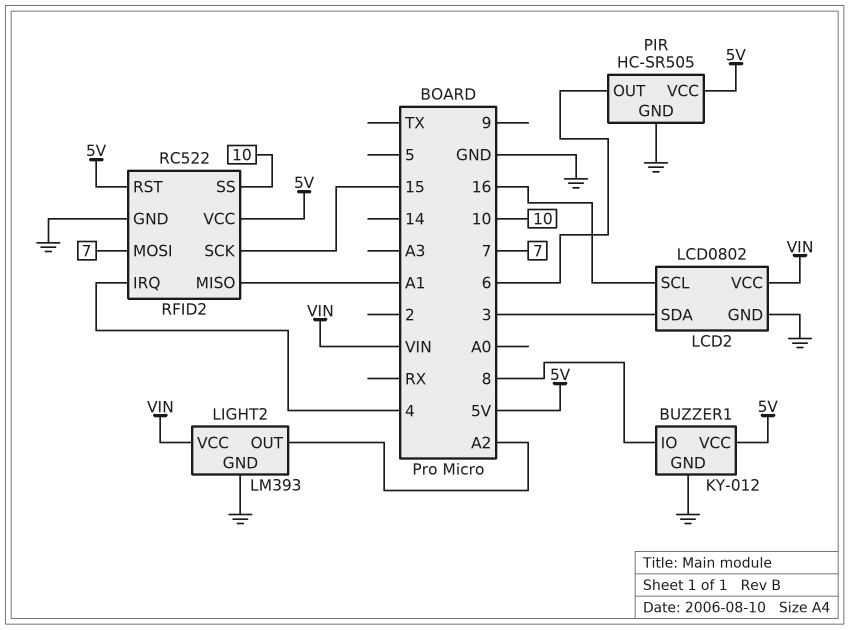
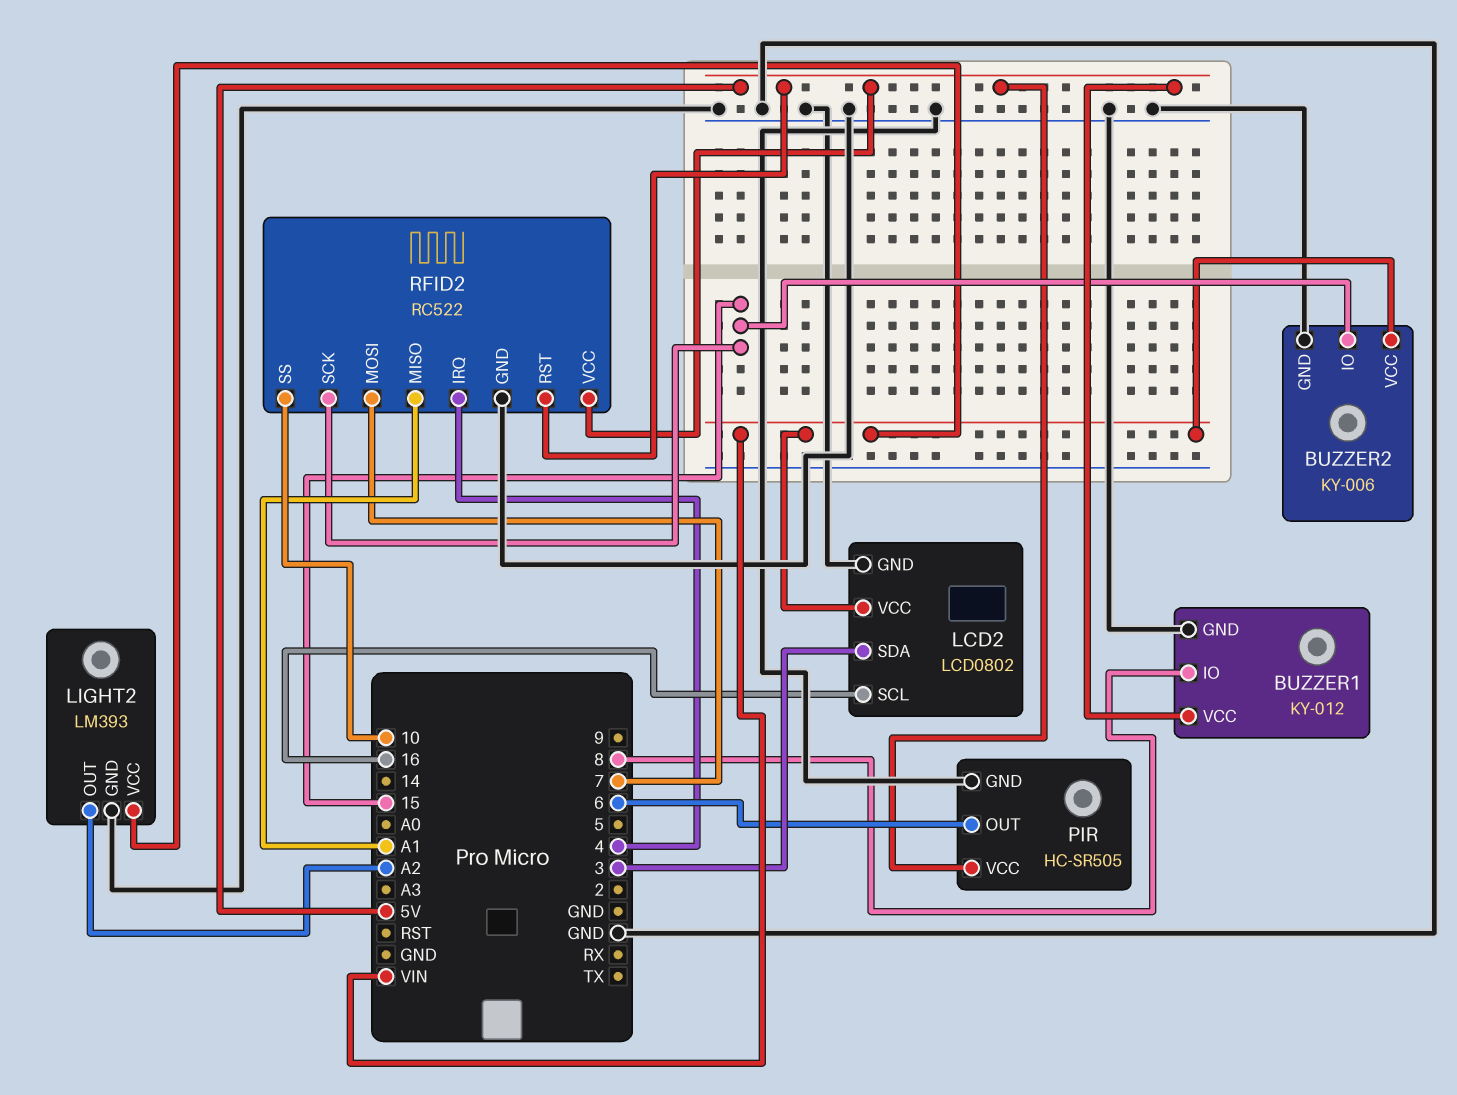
BUZZER2: none -> KY-006
BUZZER2 pin GND: none -> GND
BUZZER2 pin IO: none -> 15
BUZZER2 pin VCC: none -> VIN

